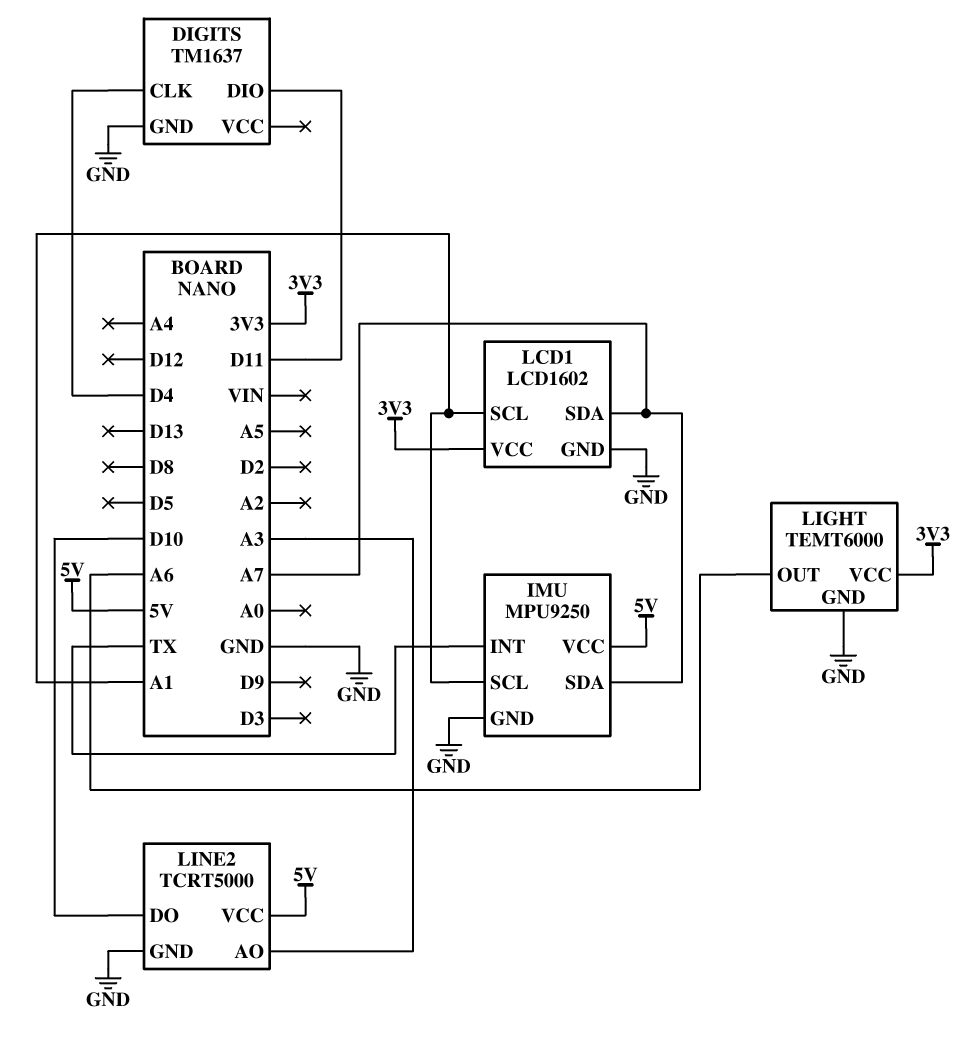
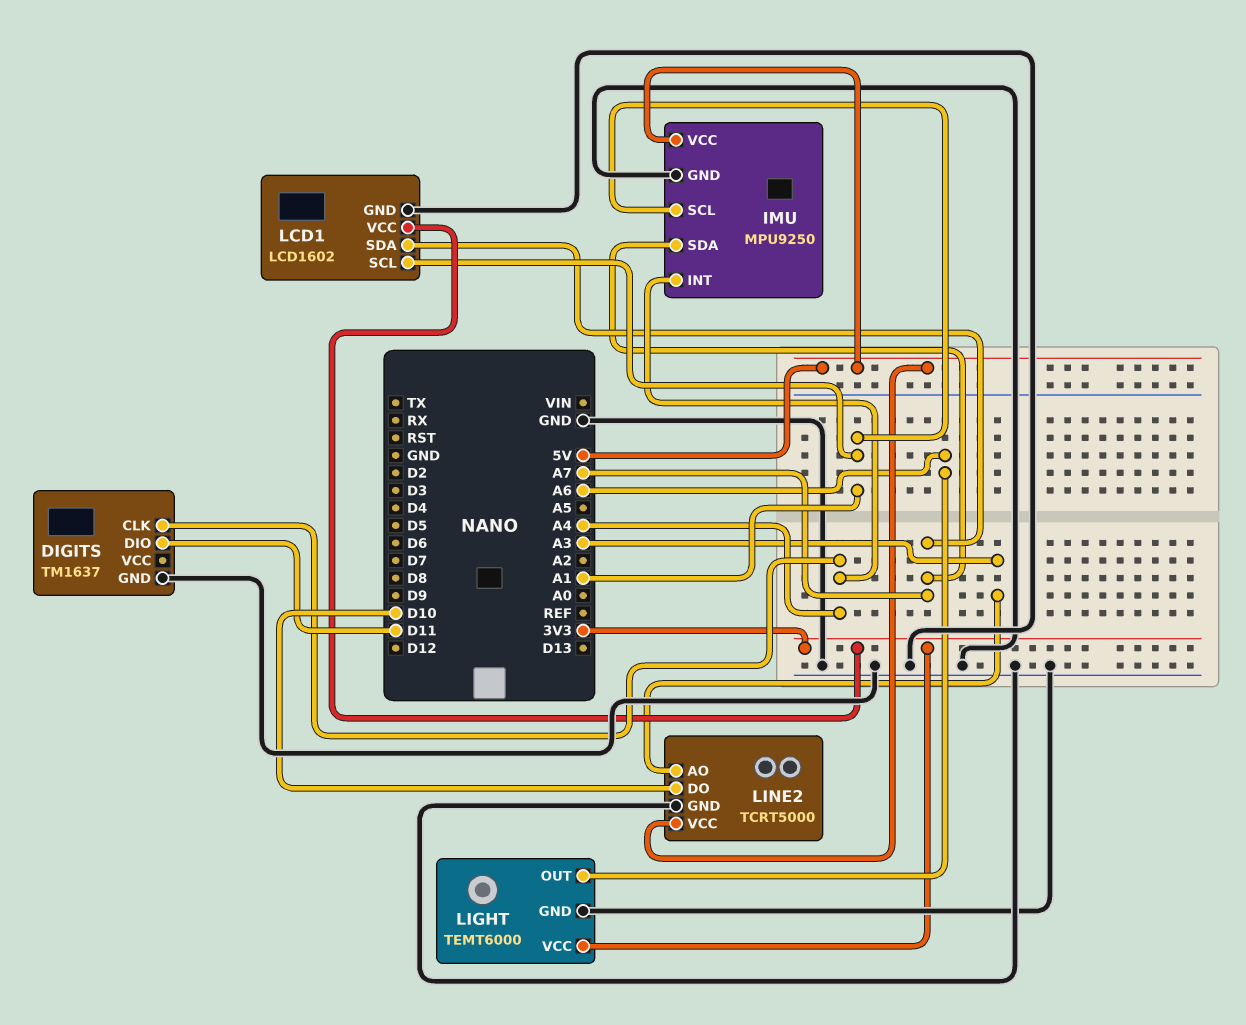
DIGITS pin CLK: D4 -> A4
IMU pin INT: TX -> A4

